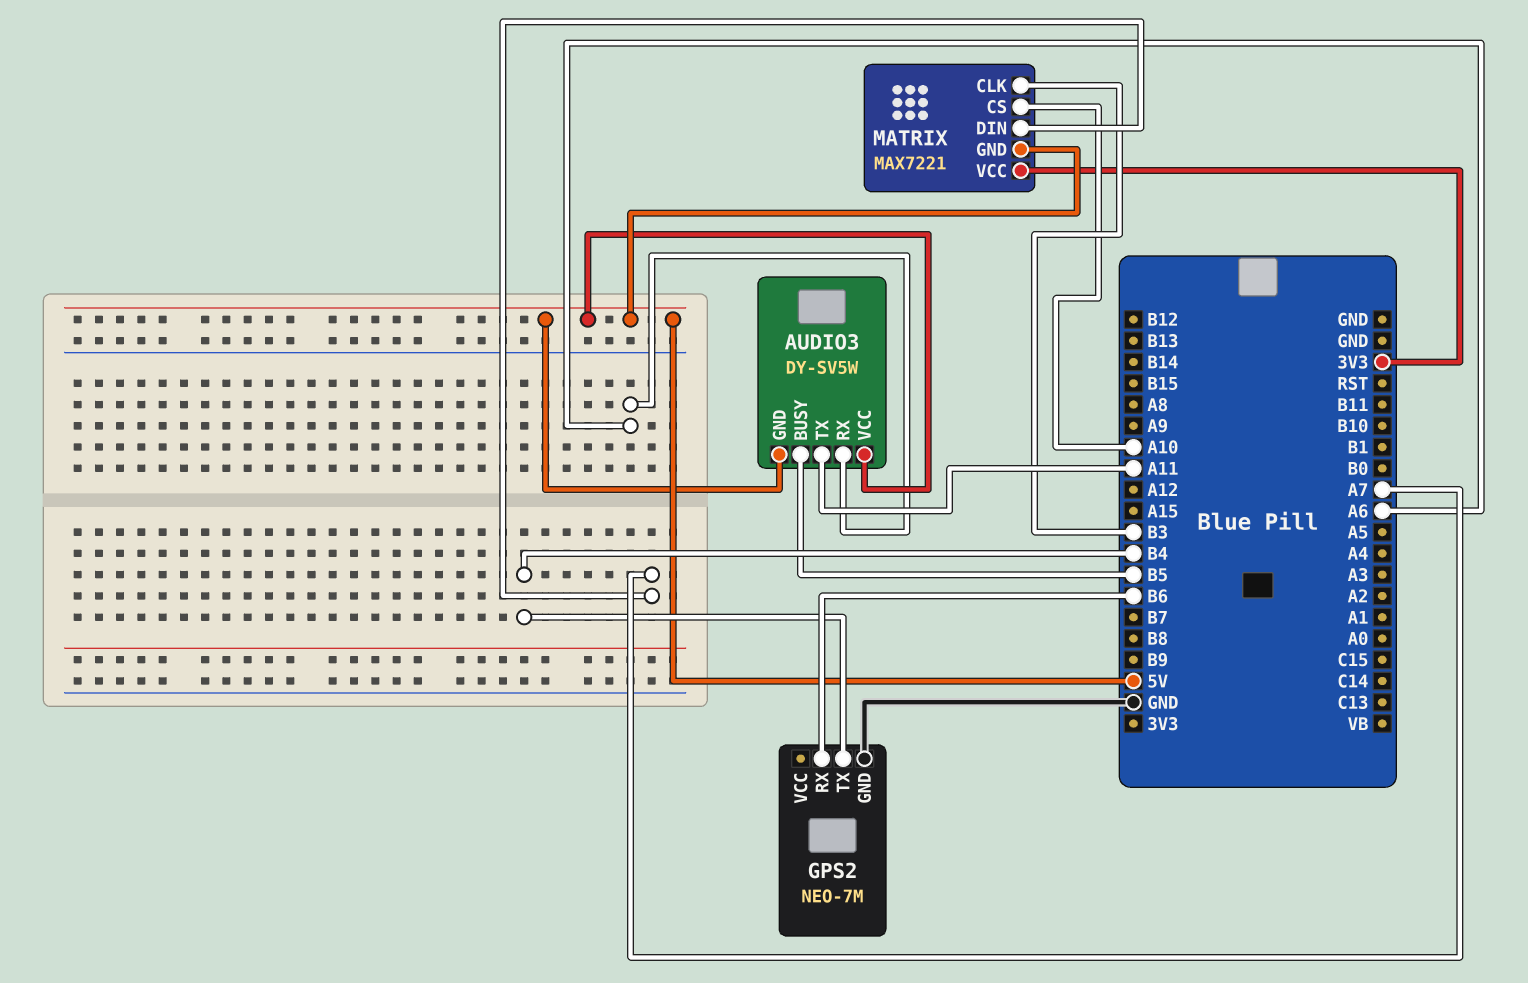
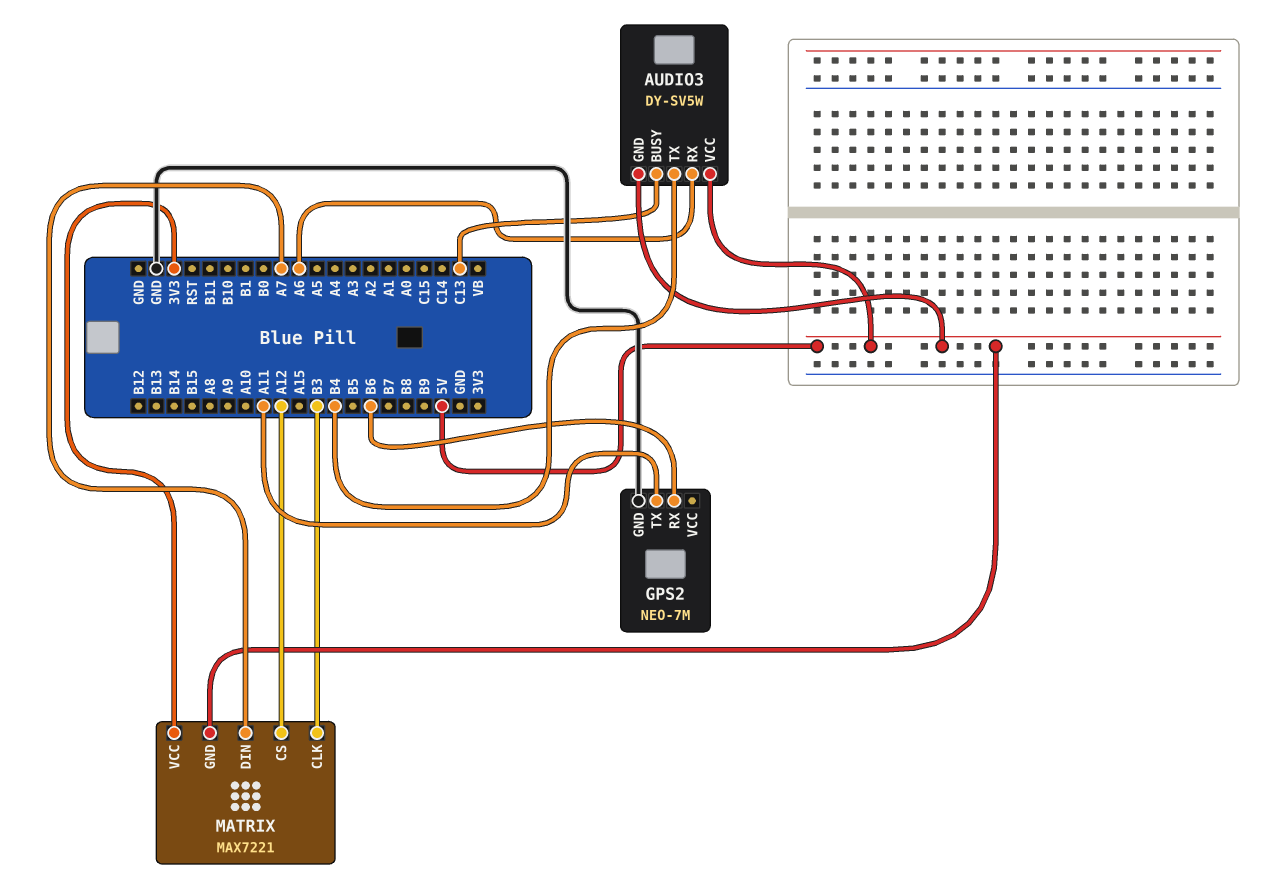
AUDIO3 pin BUSY: B5 -> C13
AUDIO3 pin TX: A11 -> B4
GPS2 pin TX: B4 -> A11
MATRIX pin CS: A10 -> A12

